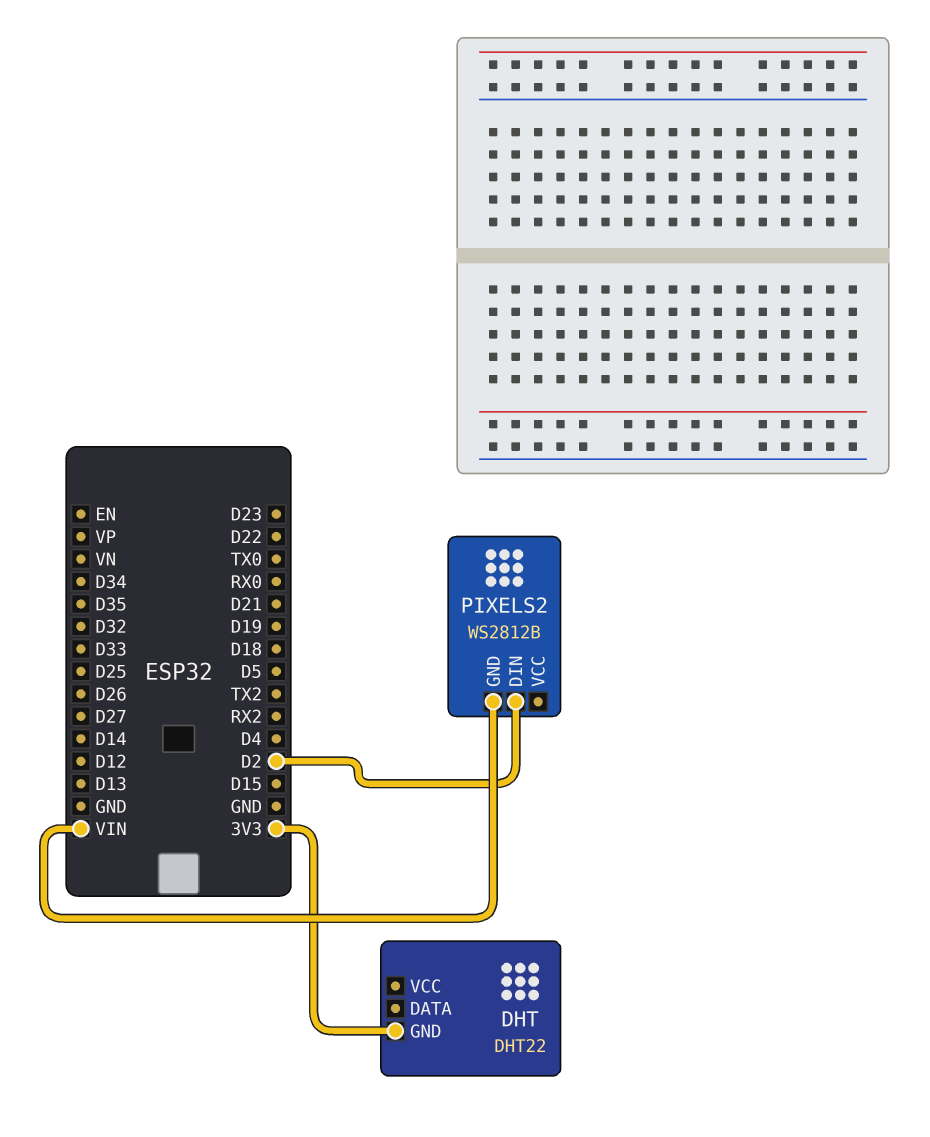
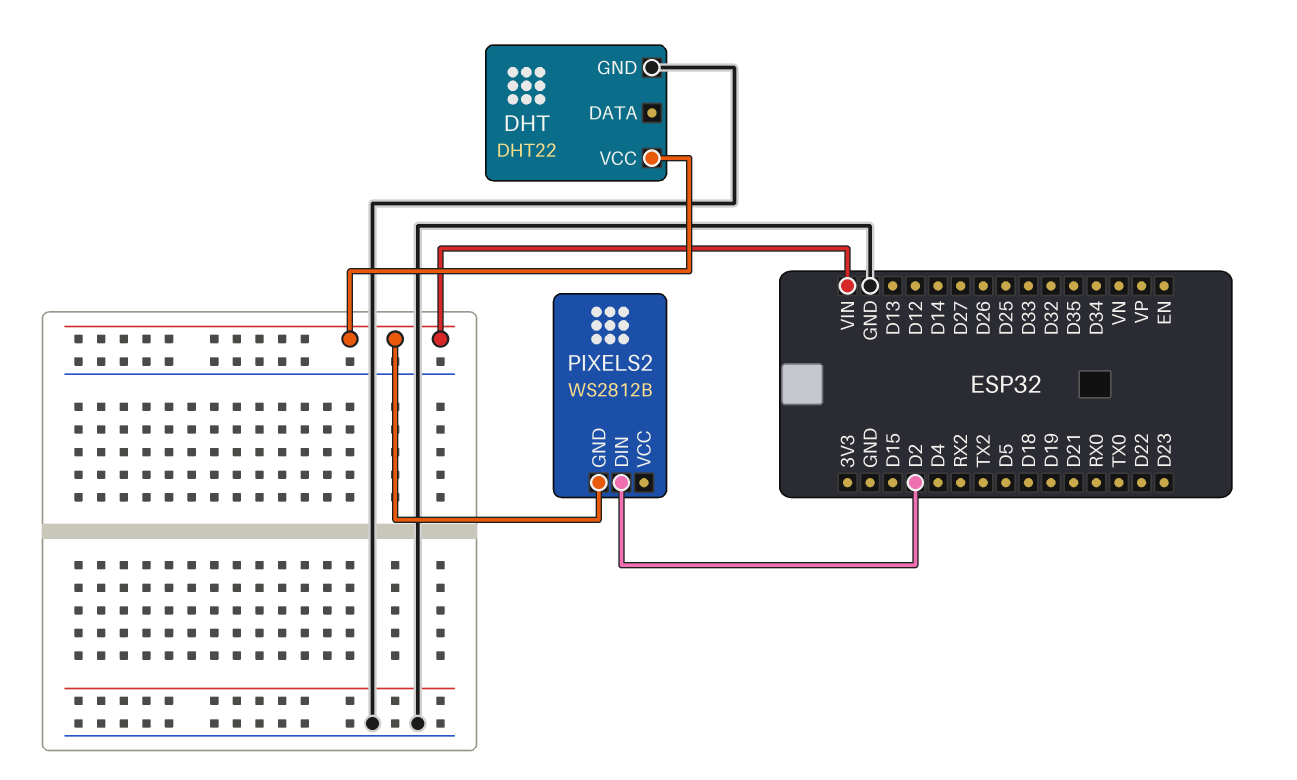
DHT pin GND: 3V3 -> GND
DHT pin VCC: none -> VIN

